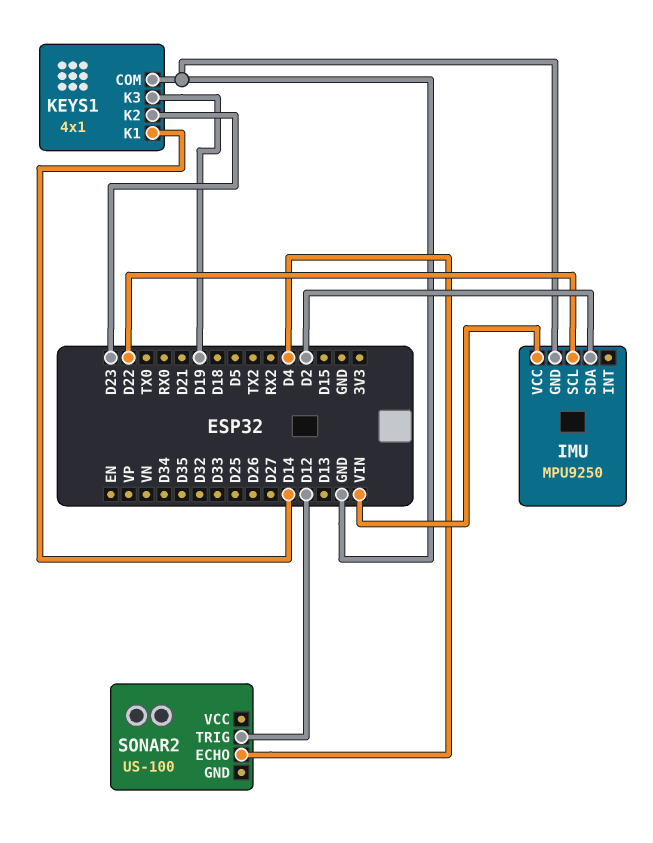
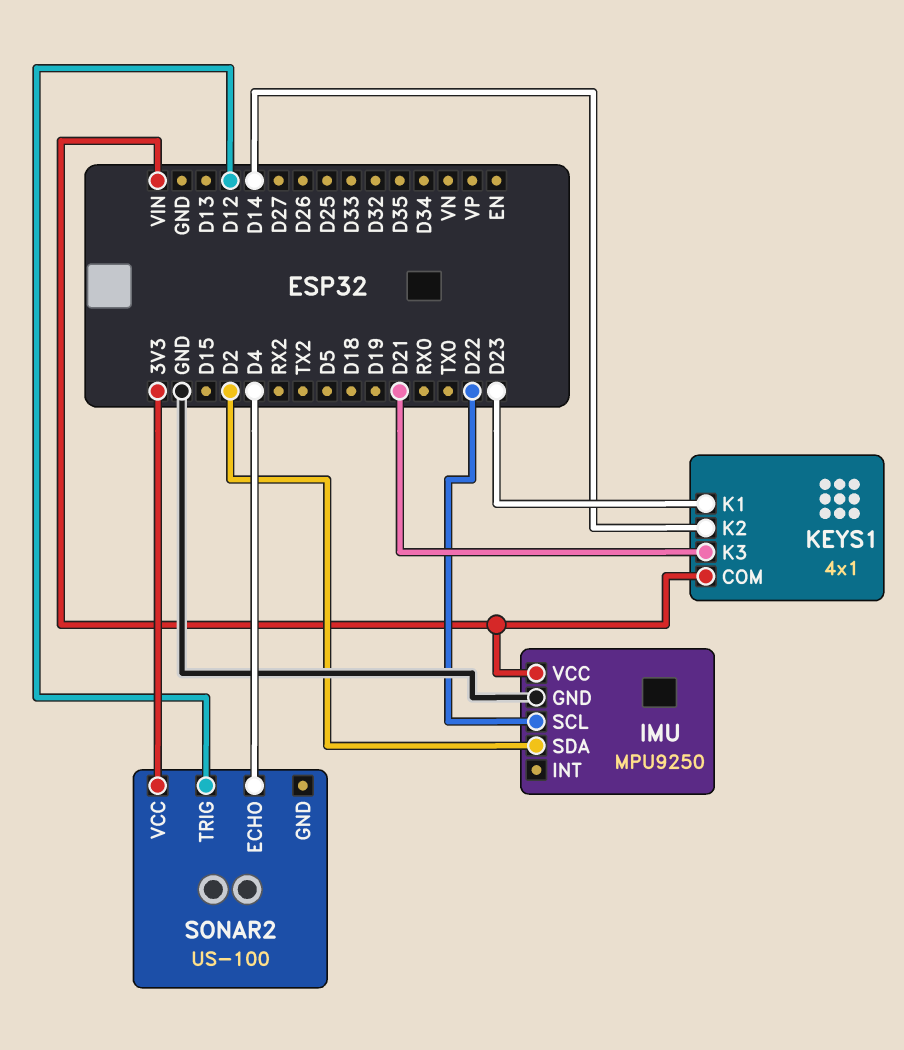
KEYS1 pin COM: GND -> VIN
KEYS1 pin K1: D14 -> D23
KEYS1 pin K2: D23 -> D14
KEYS1 pin K3: D19 -> D21
SONAR2 pin VCC: none -> 3V3

